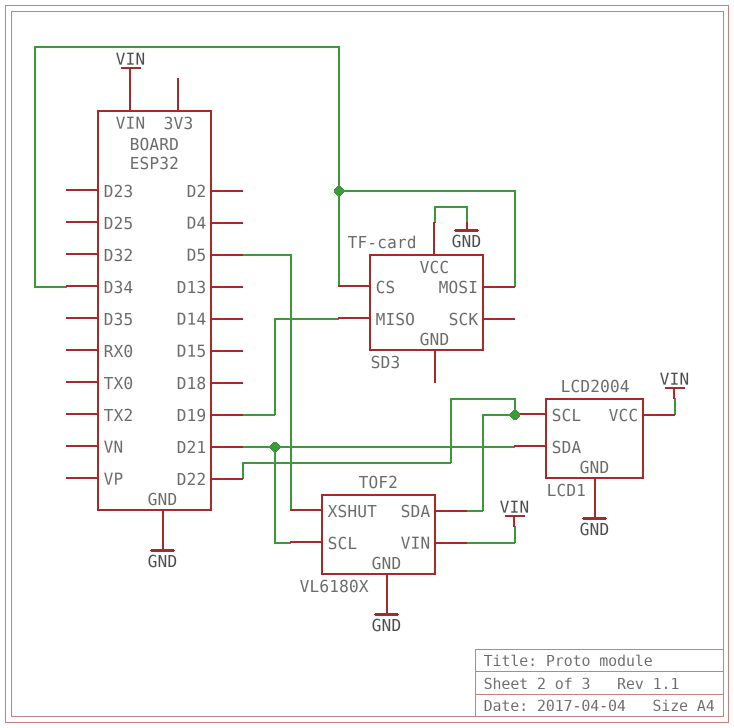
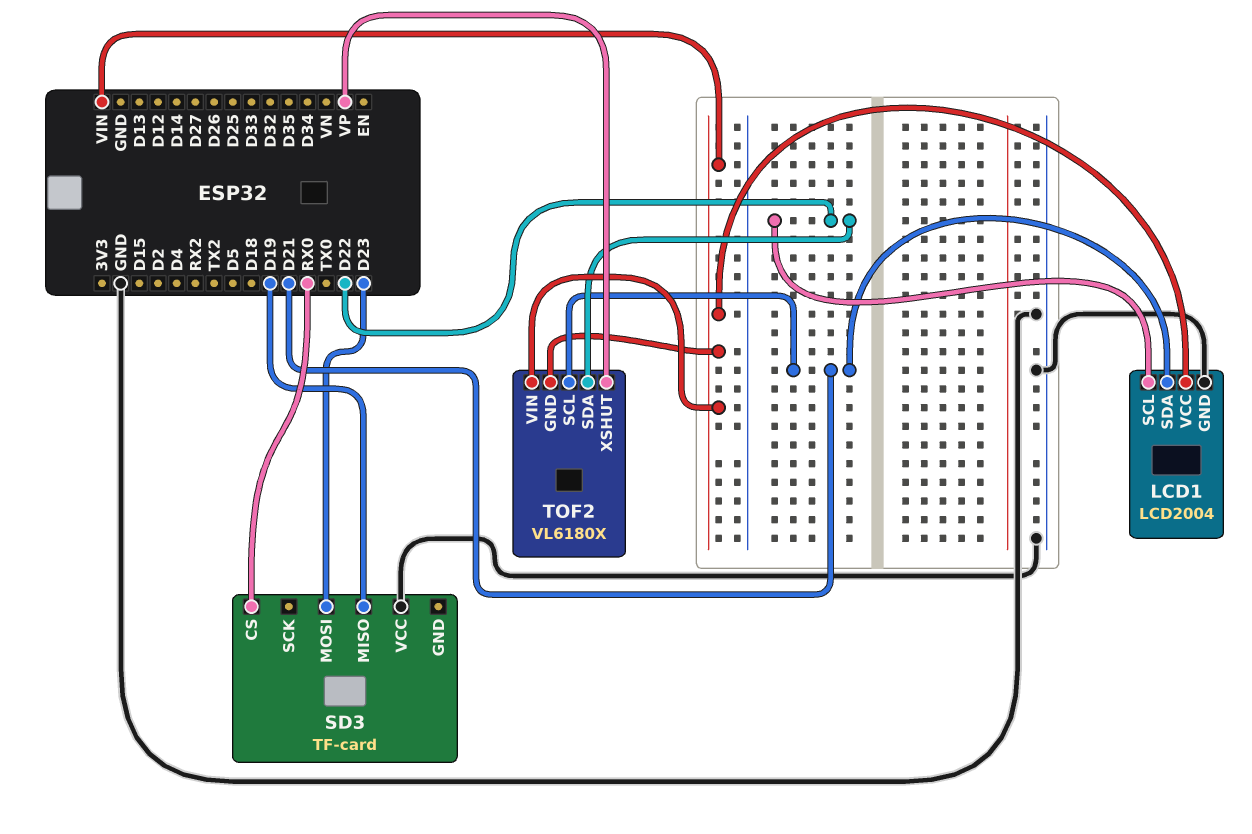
SD3 pin CS: D34 -> RX0
SD3 pin MOSI: D34 -> D23
TOF2 pin GND: GND -> VIN
TOF2 pin XSHUT: D5 -> VP

